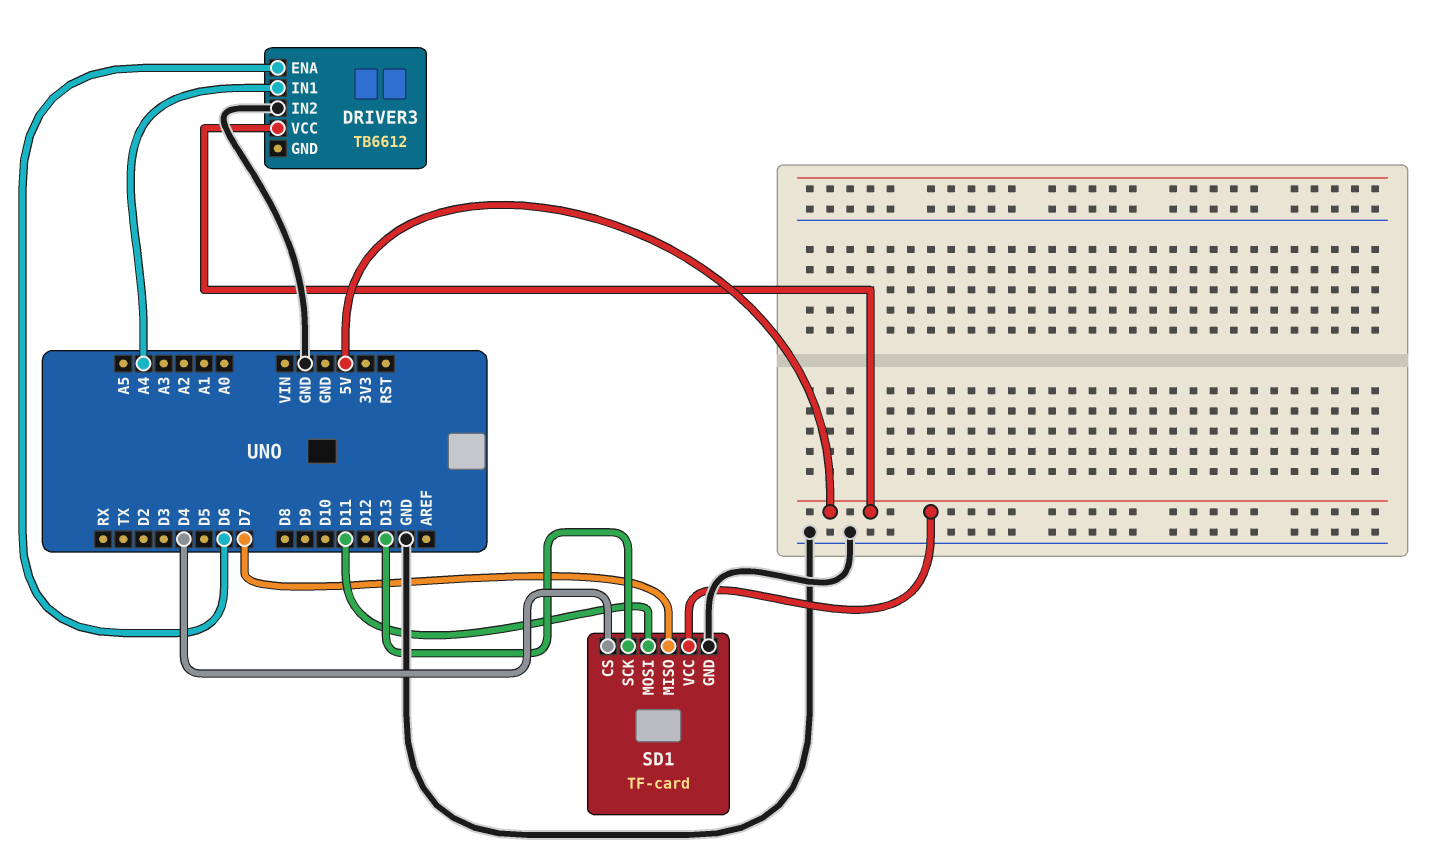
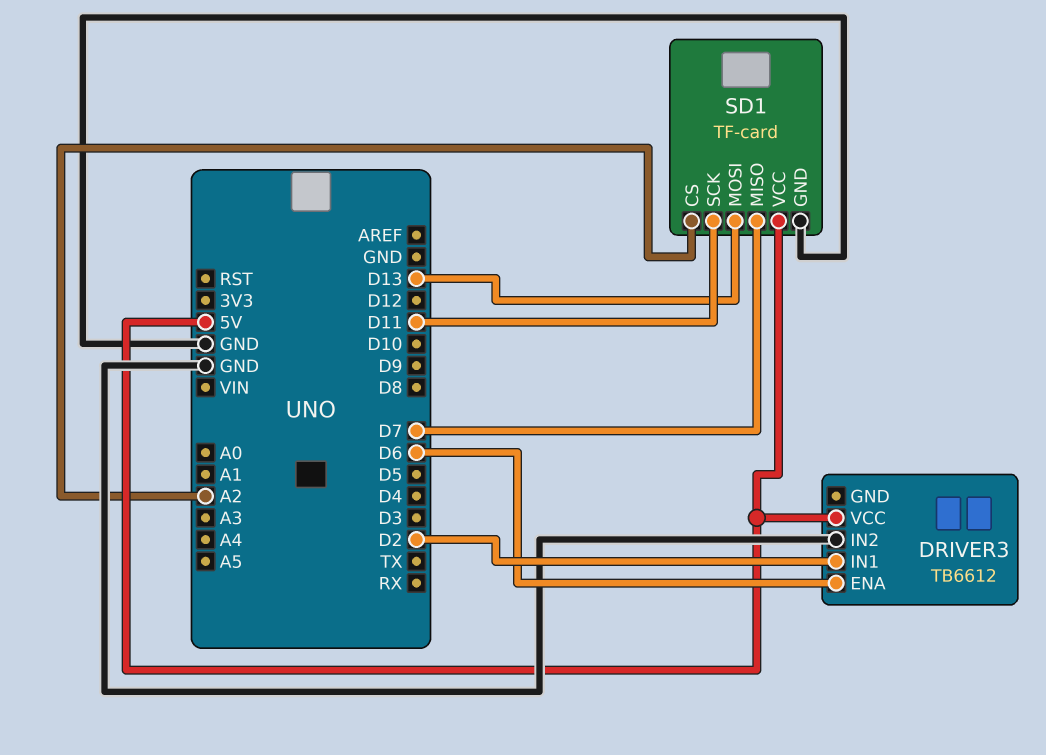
DRIVER3 pin IN1: A4 -> D2
SD1 pin CS: D4 -> A2
SD1 pin MOSI: D11 -> D13
SD1 pin SCK: D13 -> D11

